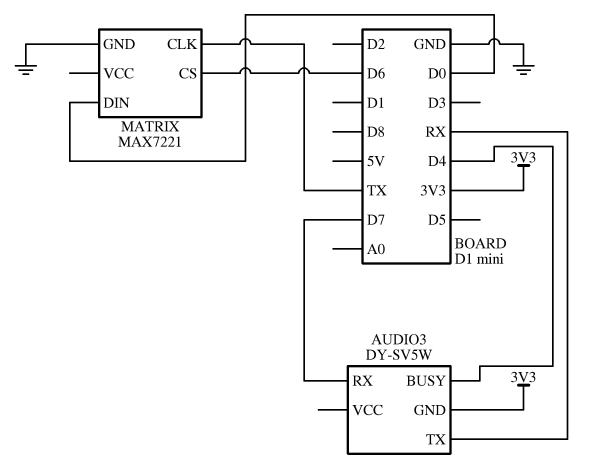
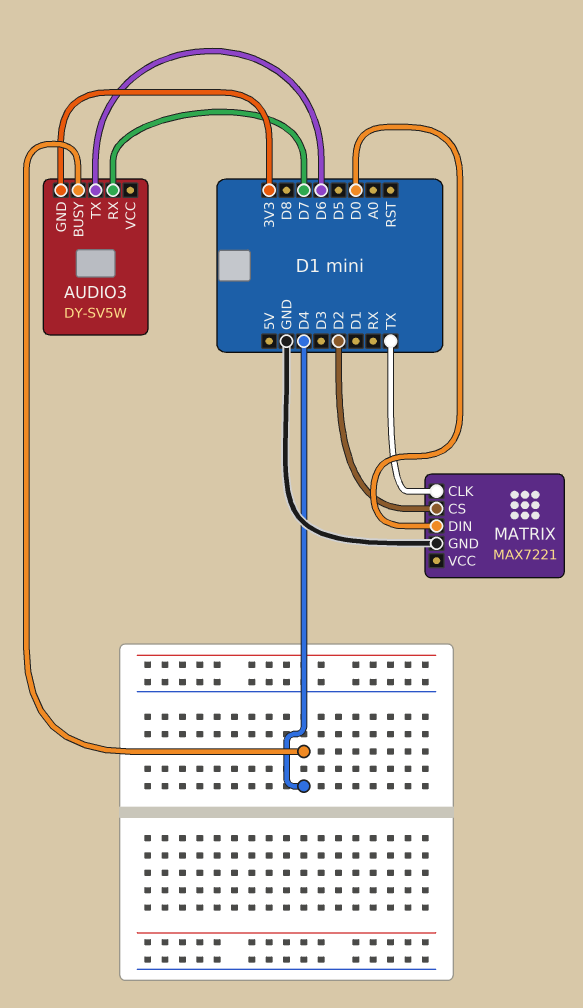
AUDIO3 pin TX: RX -> D6
MATRIX pin CS: D6 -> D2

